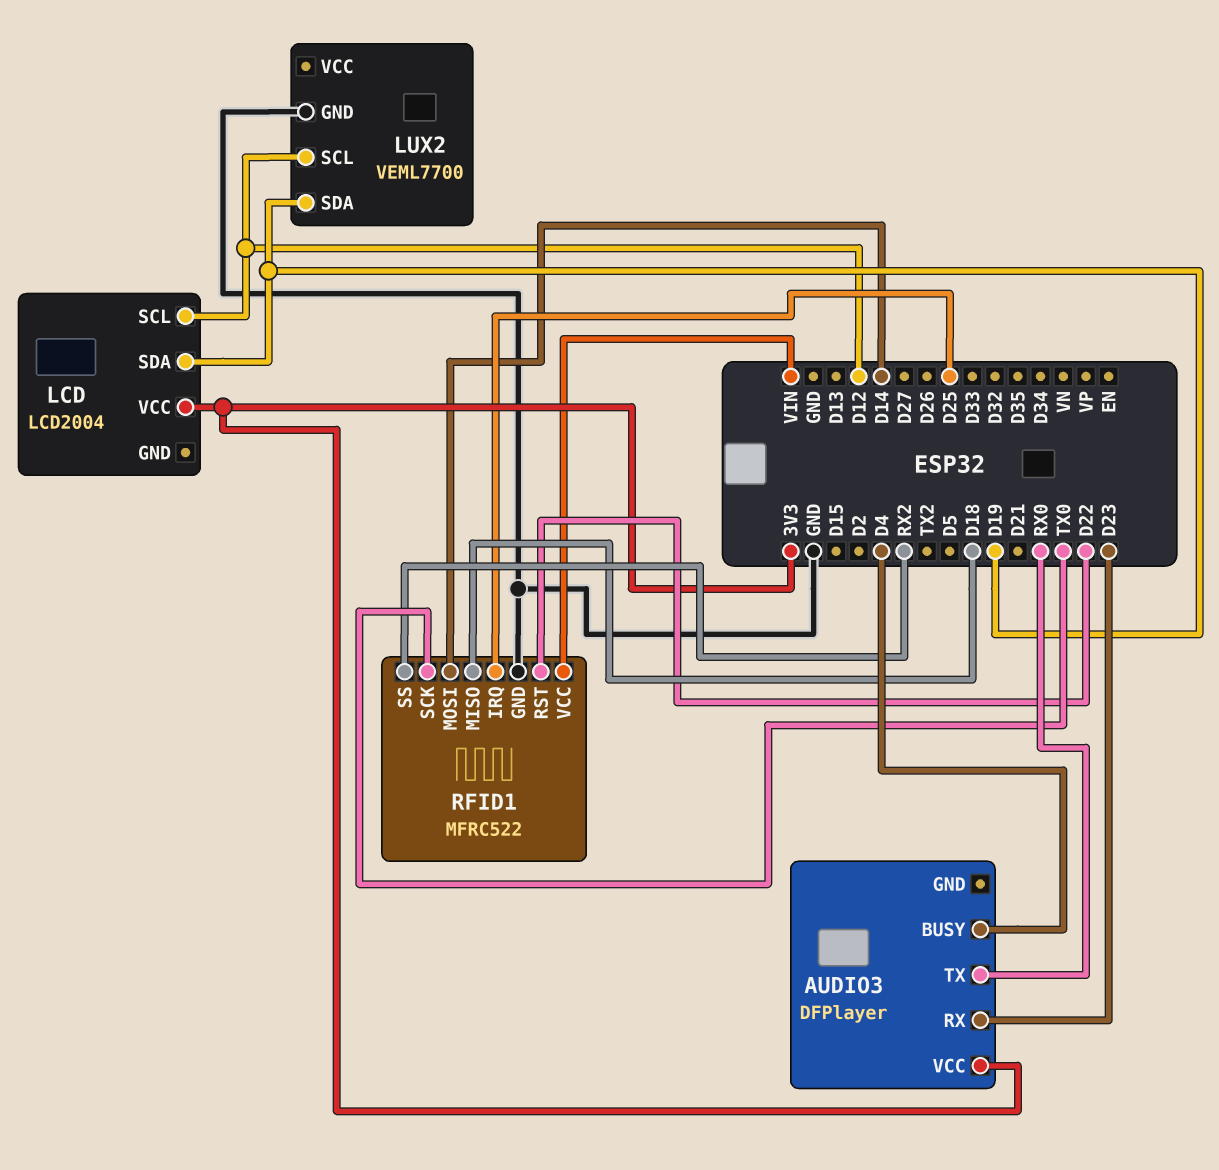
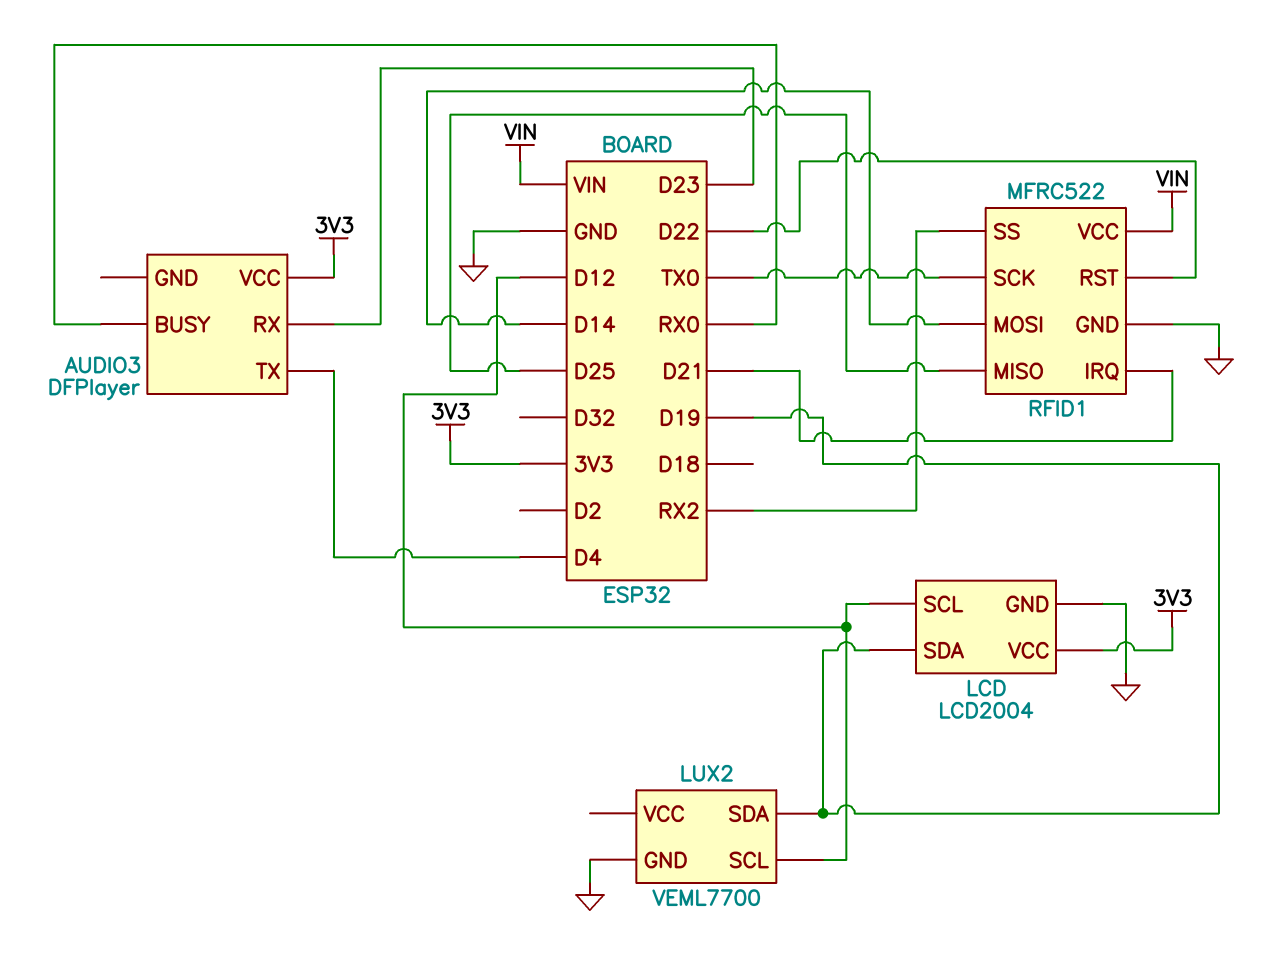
AUDIO3 pin BUSY: D4 -> RX0
AUDIO3 pin TX: RX0 -> D4
LCD pin GND: none -> GND
RFID1 pin IRQ: D25 -> D21
RFID1 pin MISO: D18 -> D25

